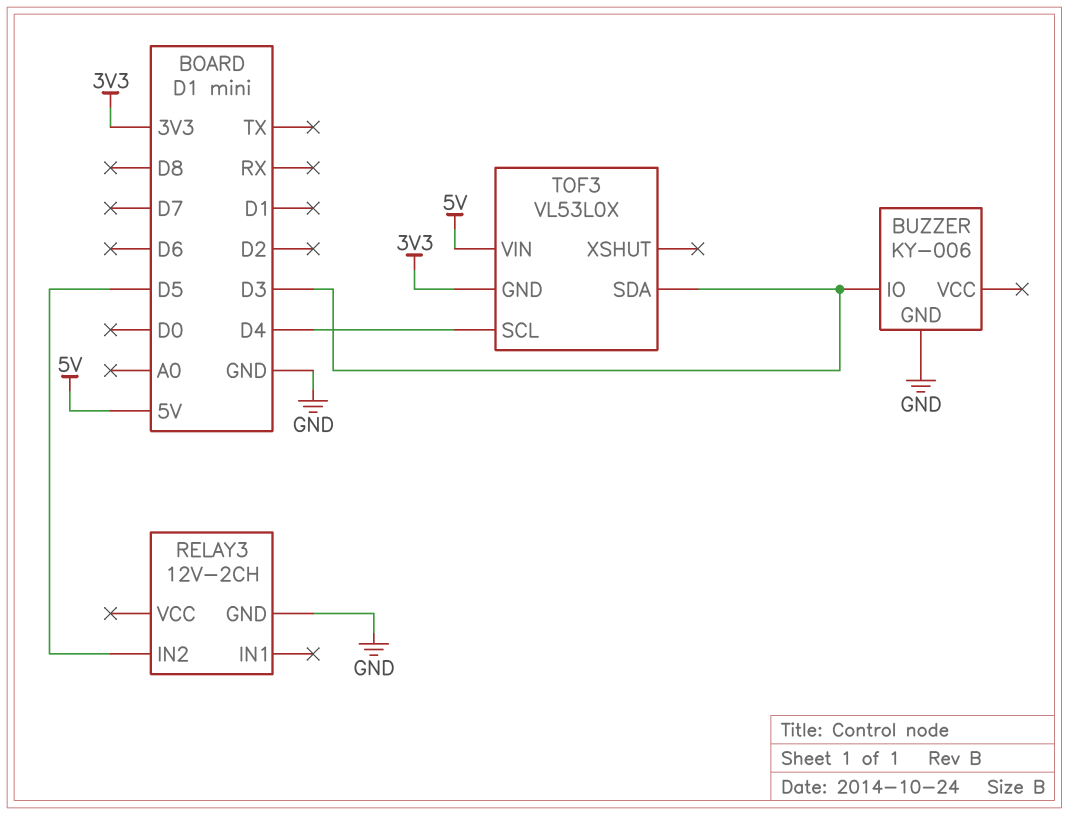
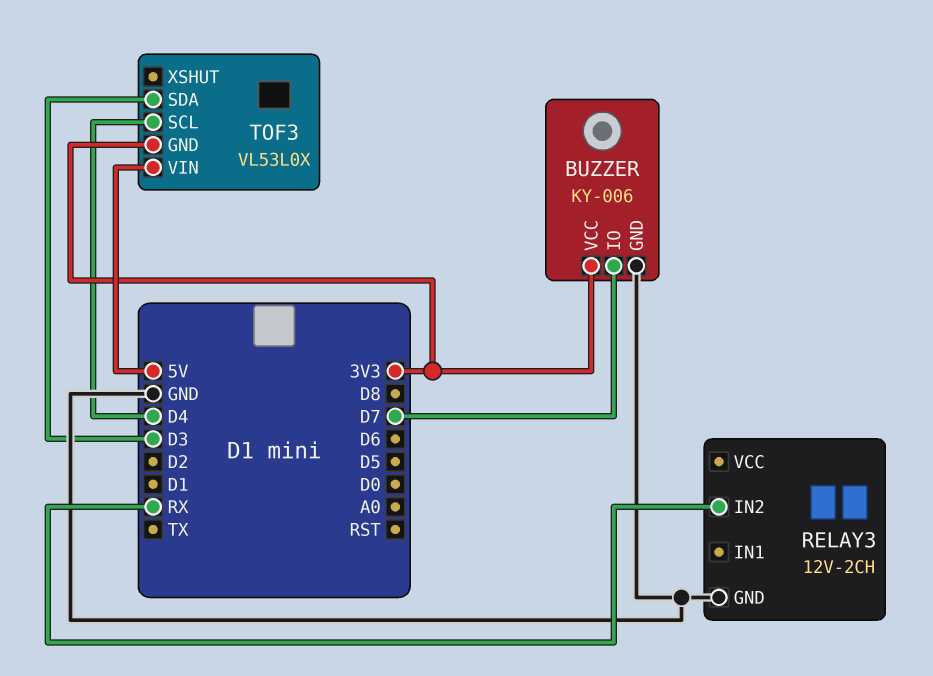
BUZZER pin IO: D3 -> D7
BUZZER pin VCC: none -> 3V3
RELAY3 pin IN2: D5 -> RX

